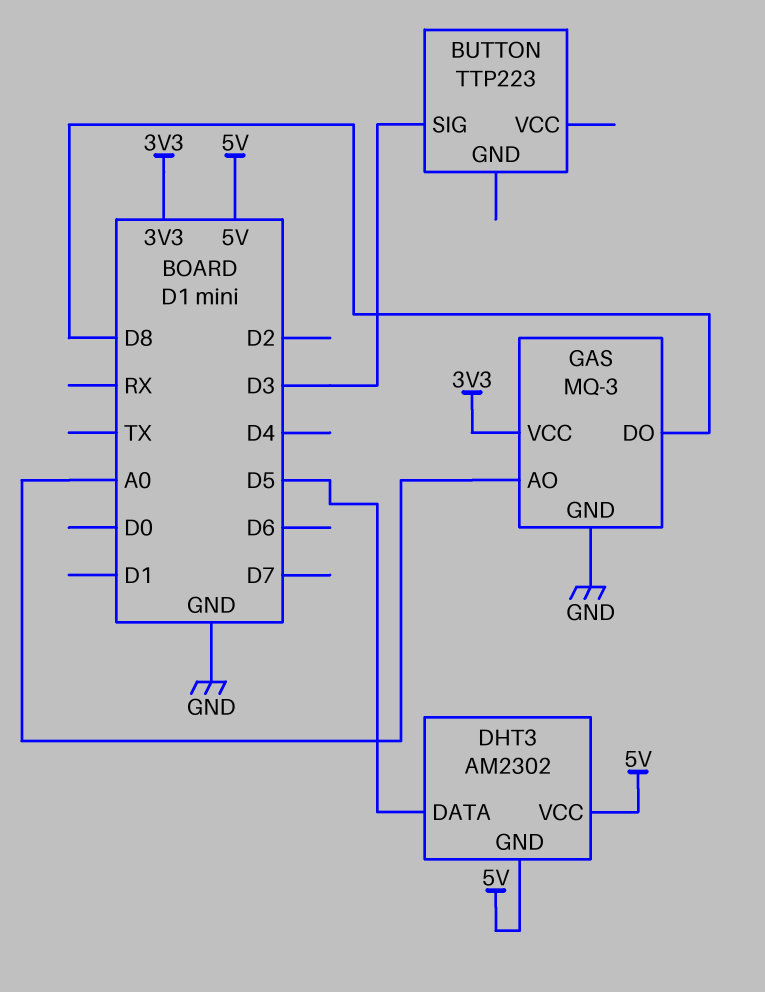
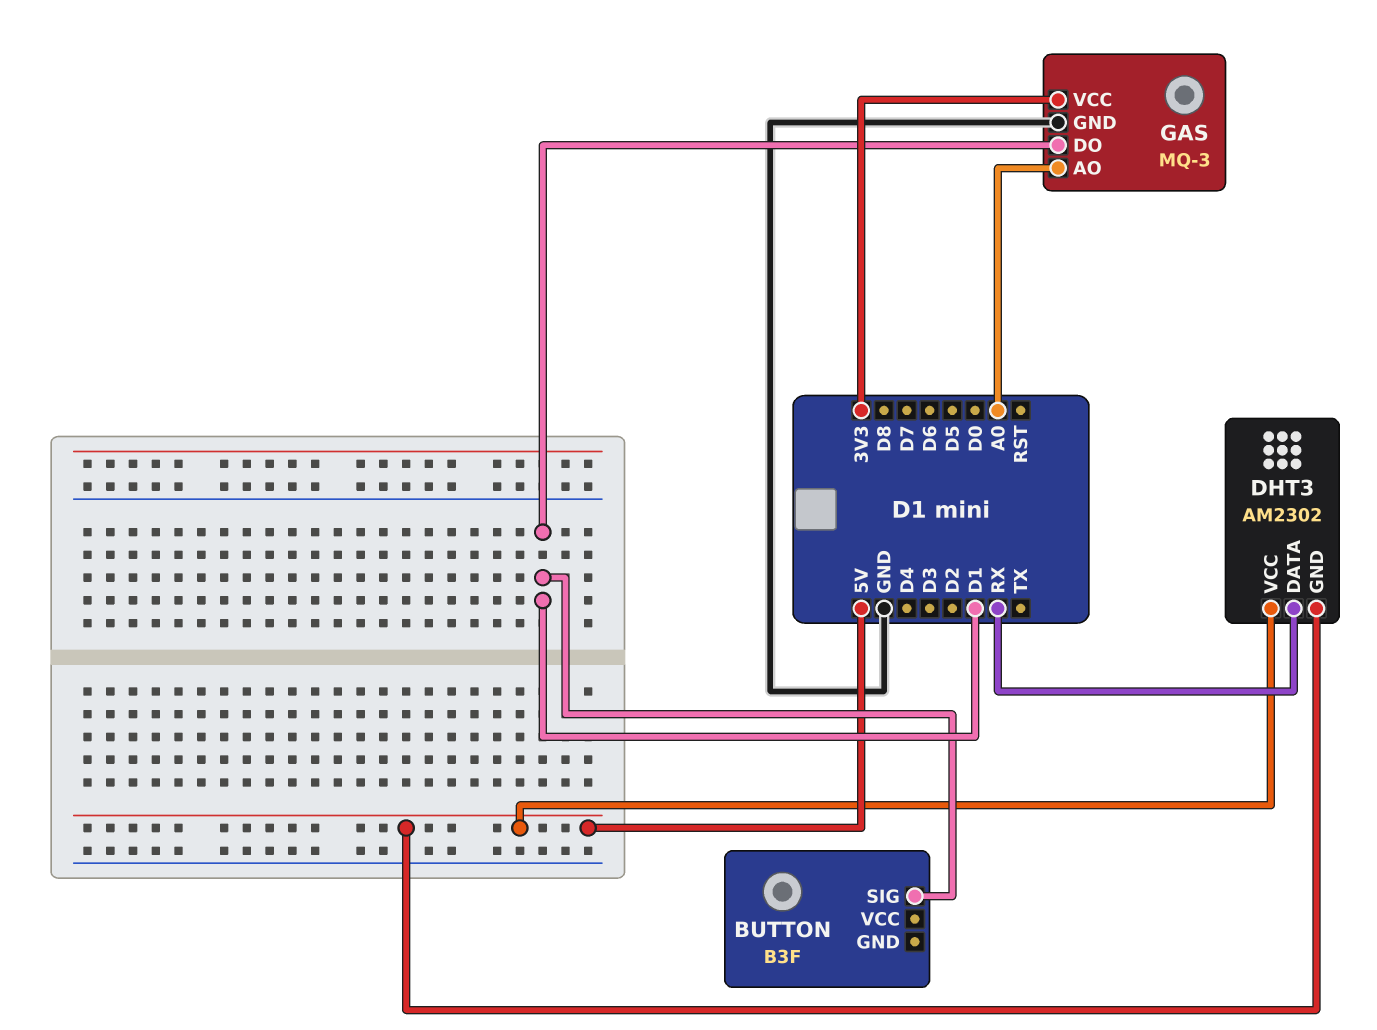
BUTTON: TTP223 -> B3F
BUTTON pin SIG: D3 -> D1
DHT3 pin DATA: D5 -> RX
GAS pin DO: D8 -> D1

